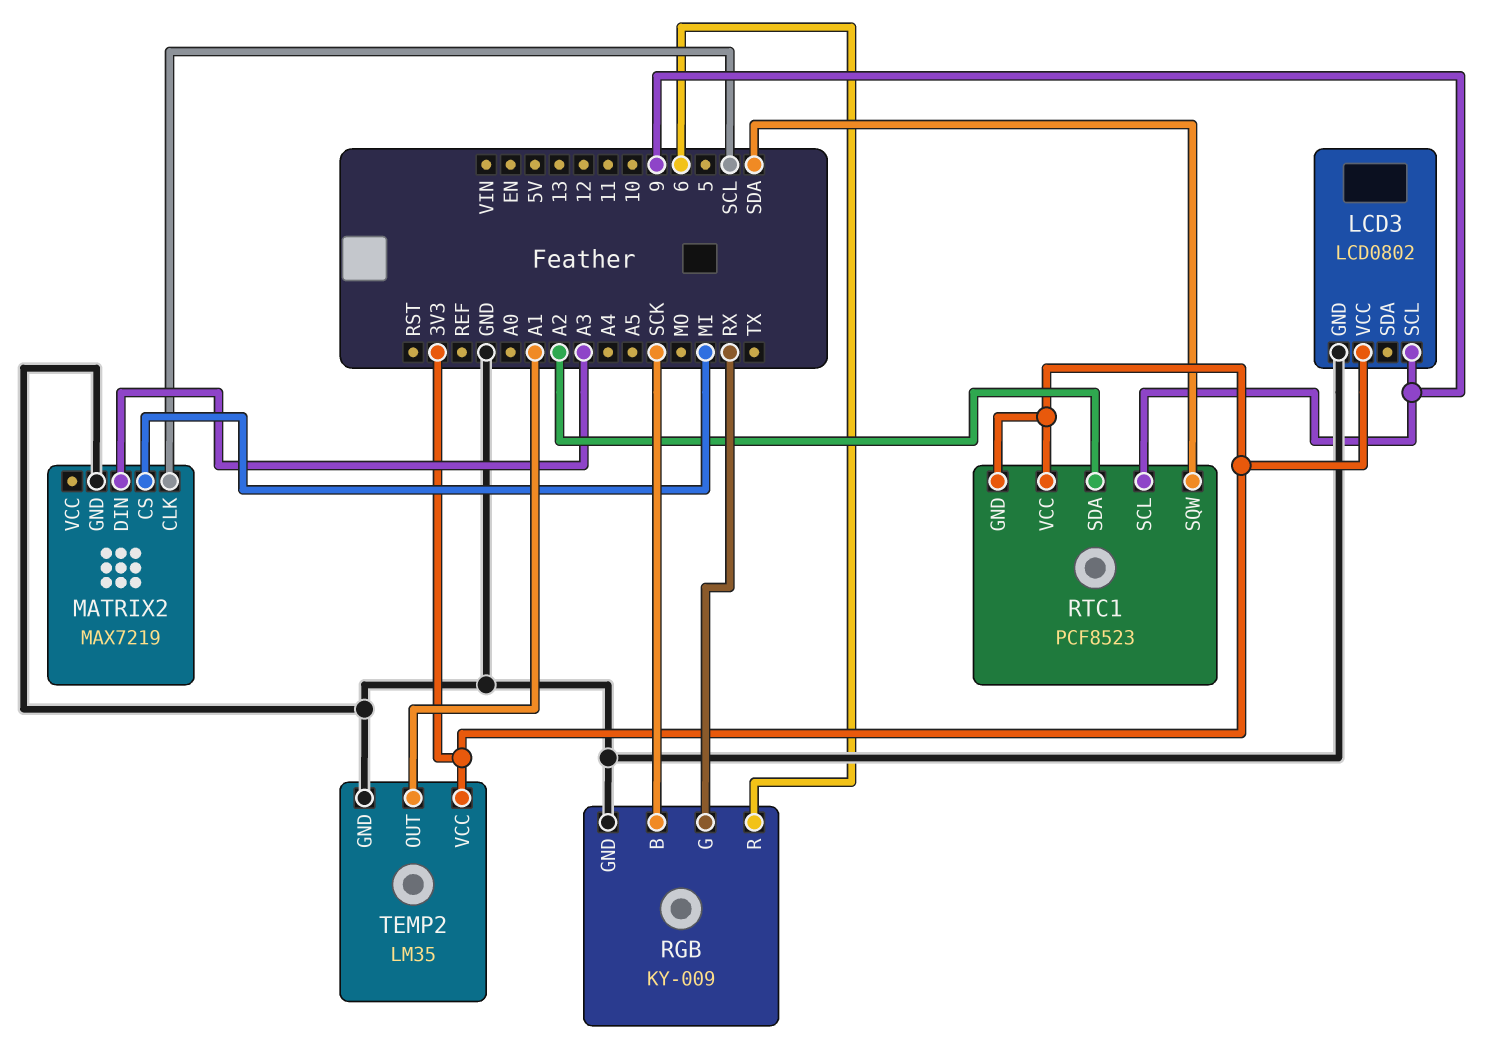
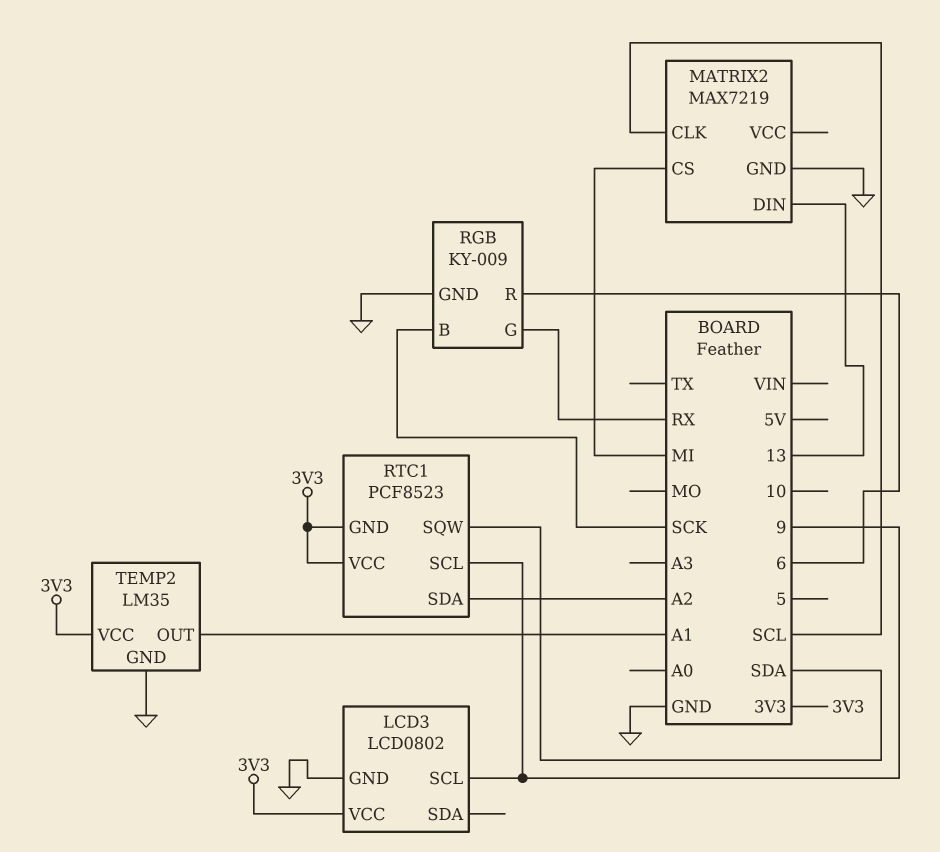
MATRIX2 pin DIN: A3 -> 13

